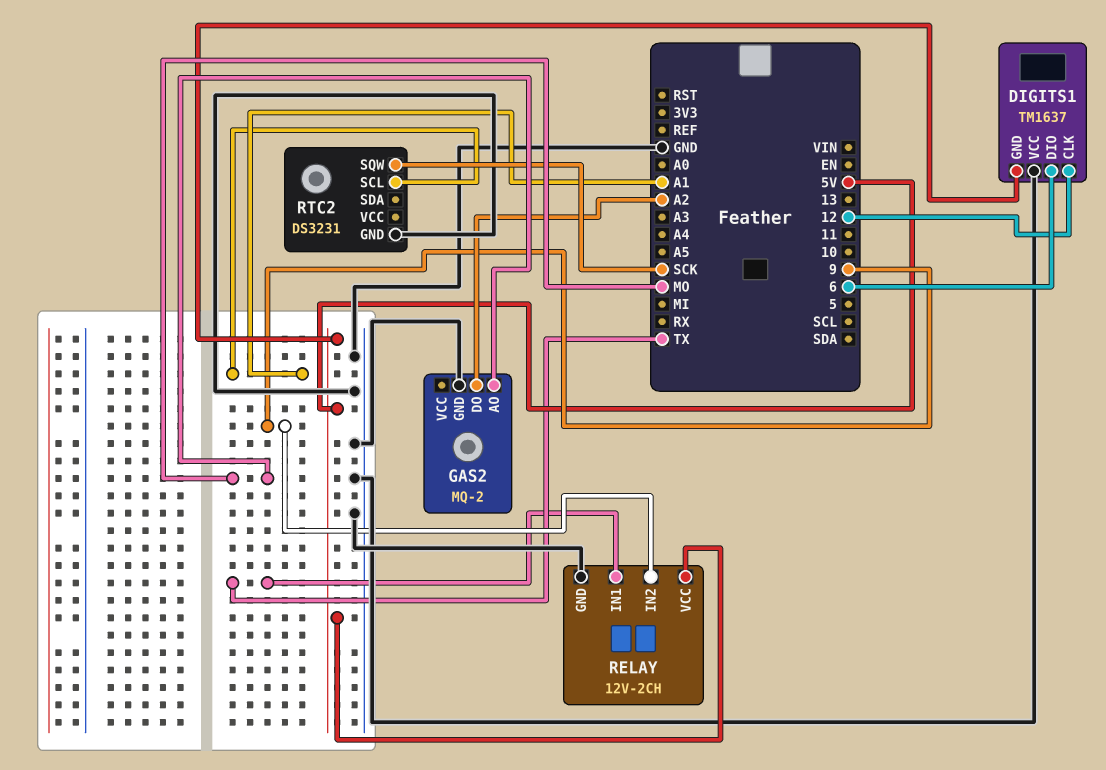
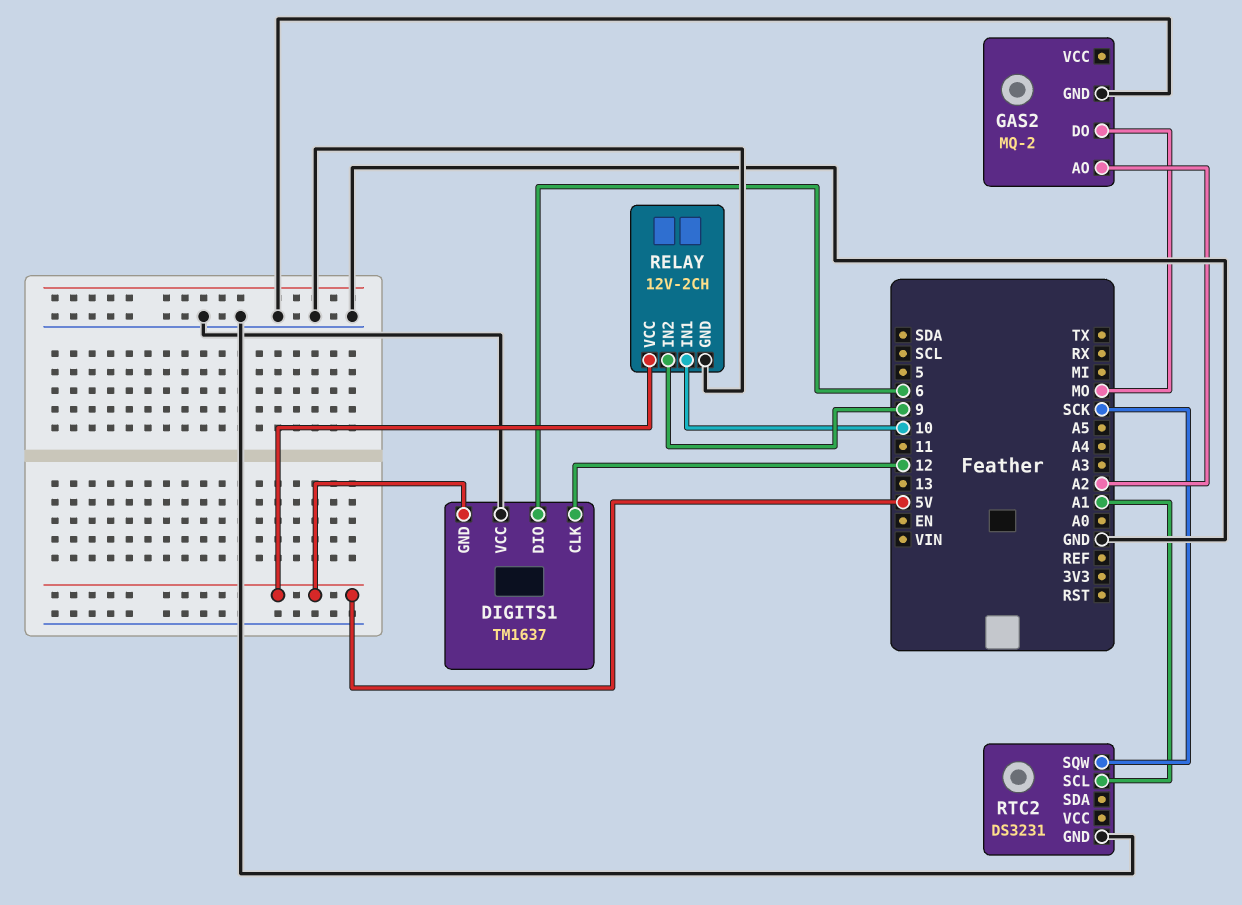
GAS2 pin AO: MO -> A2
GAS2 pin DO: A2 -> MO
RELAY pin IN1: TX -> 10

